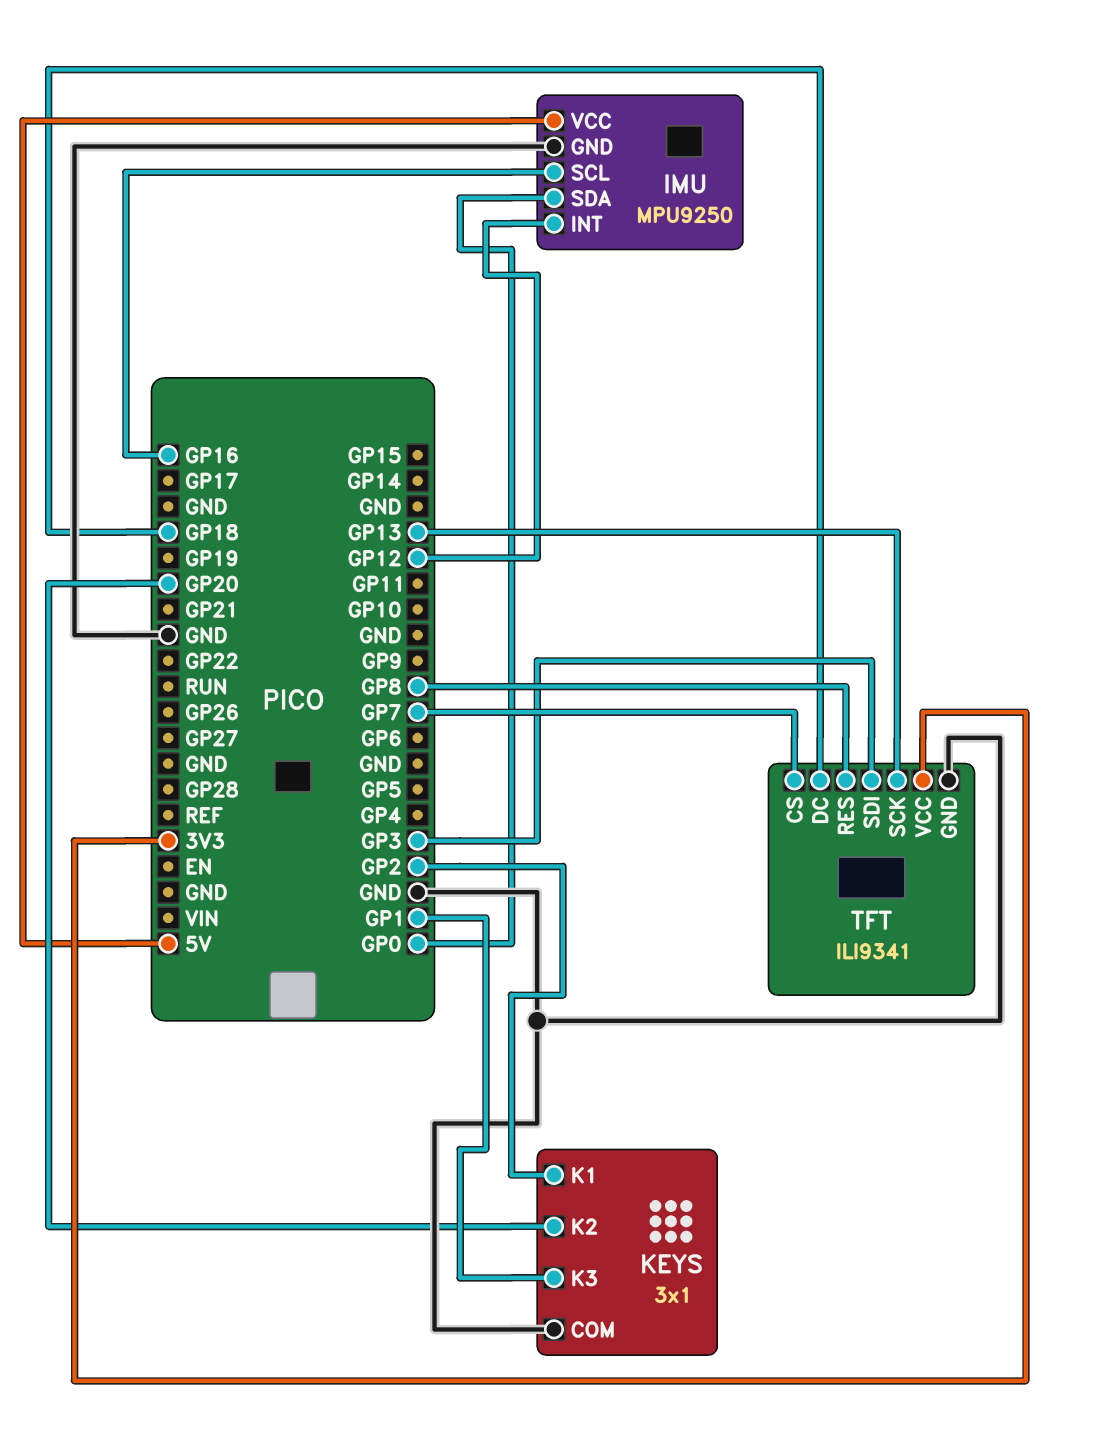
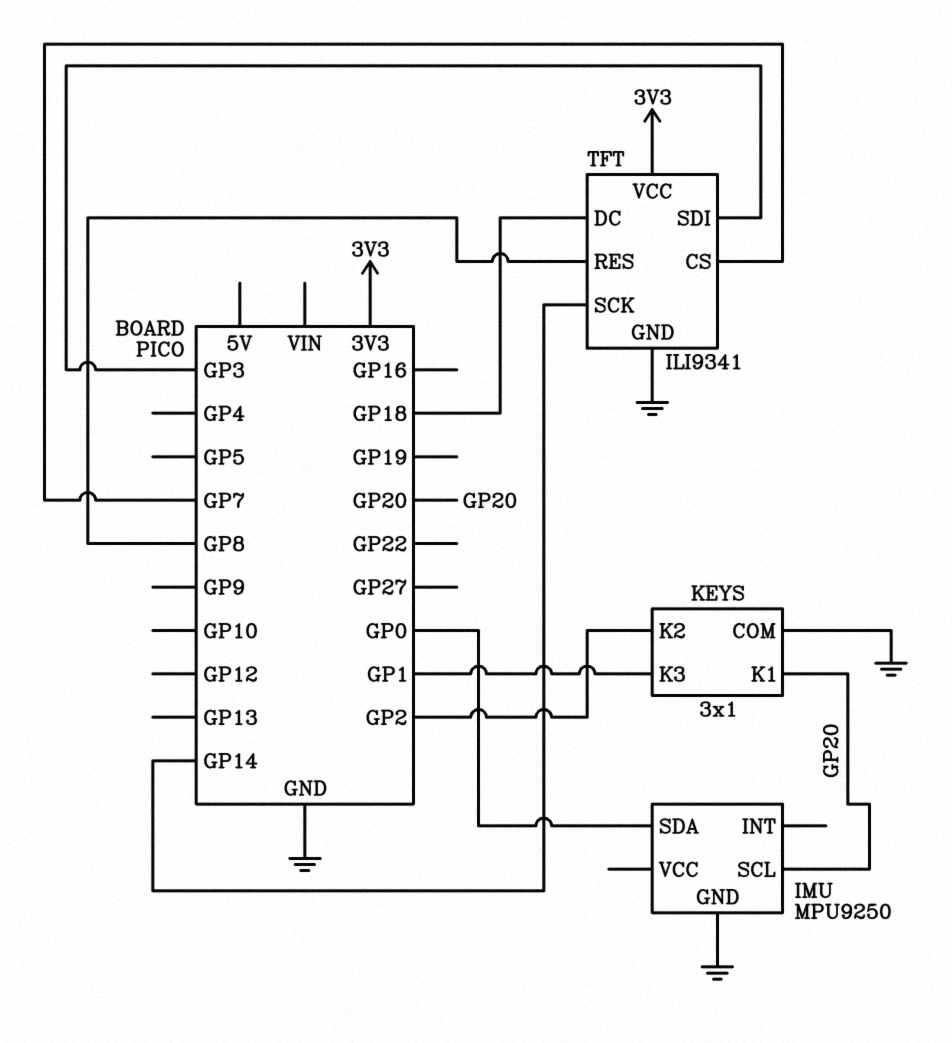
IMU pin INT: GP12 -> none
IMU pin SCL: GP16 -> GP20
IMU pin VCC: 5V -> none
KEYS pin K1: GP2 -> GP20
KEYS pin K2: GP20 -> GP2
TFT pin SCK: GP13 -> GP14

